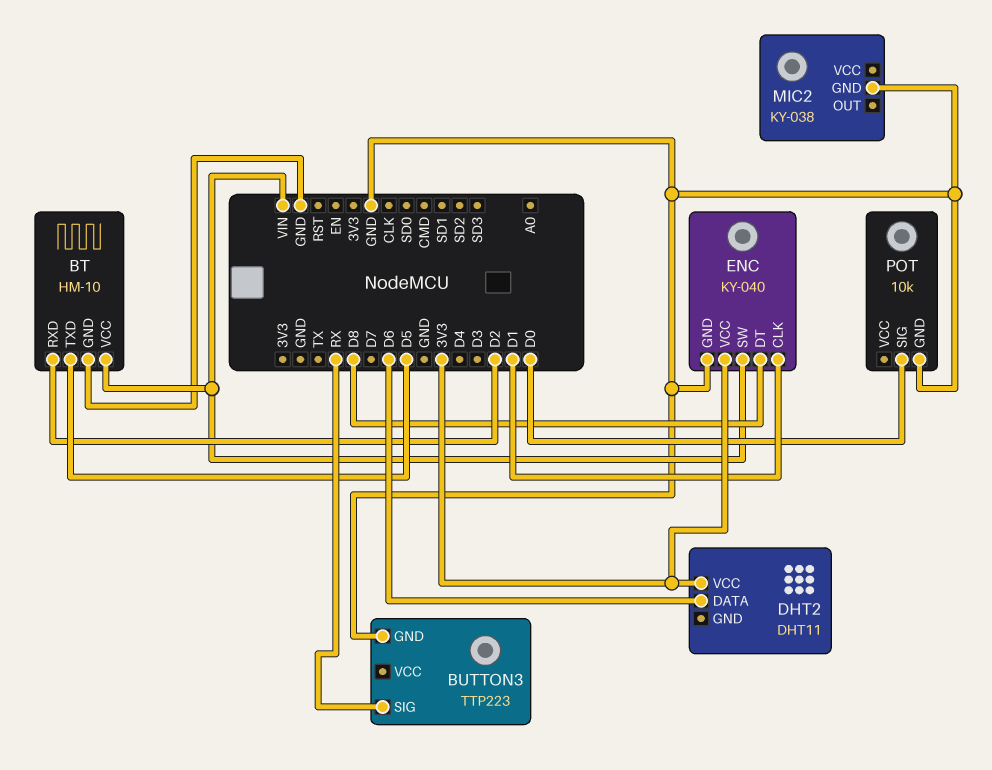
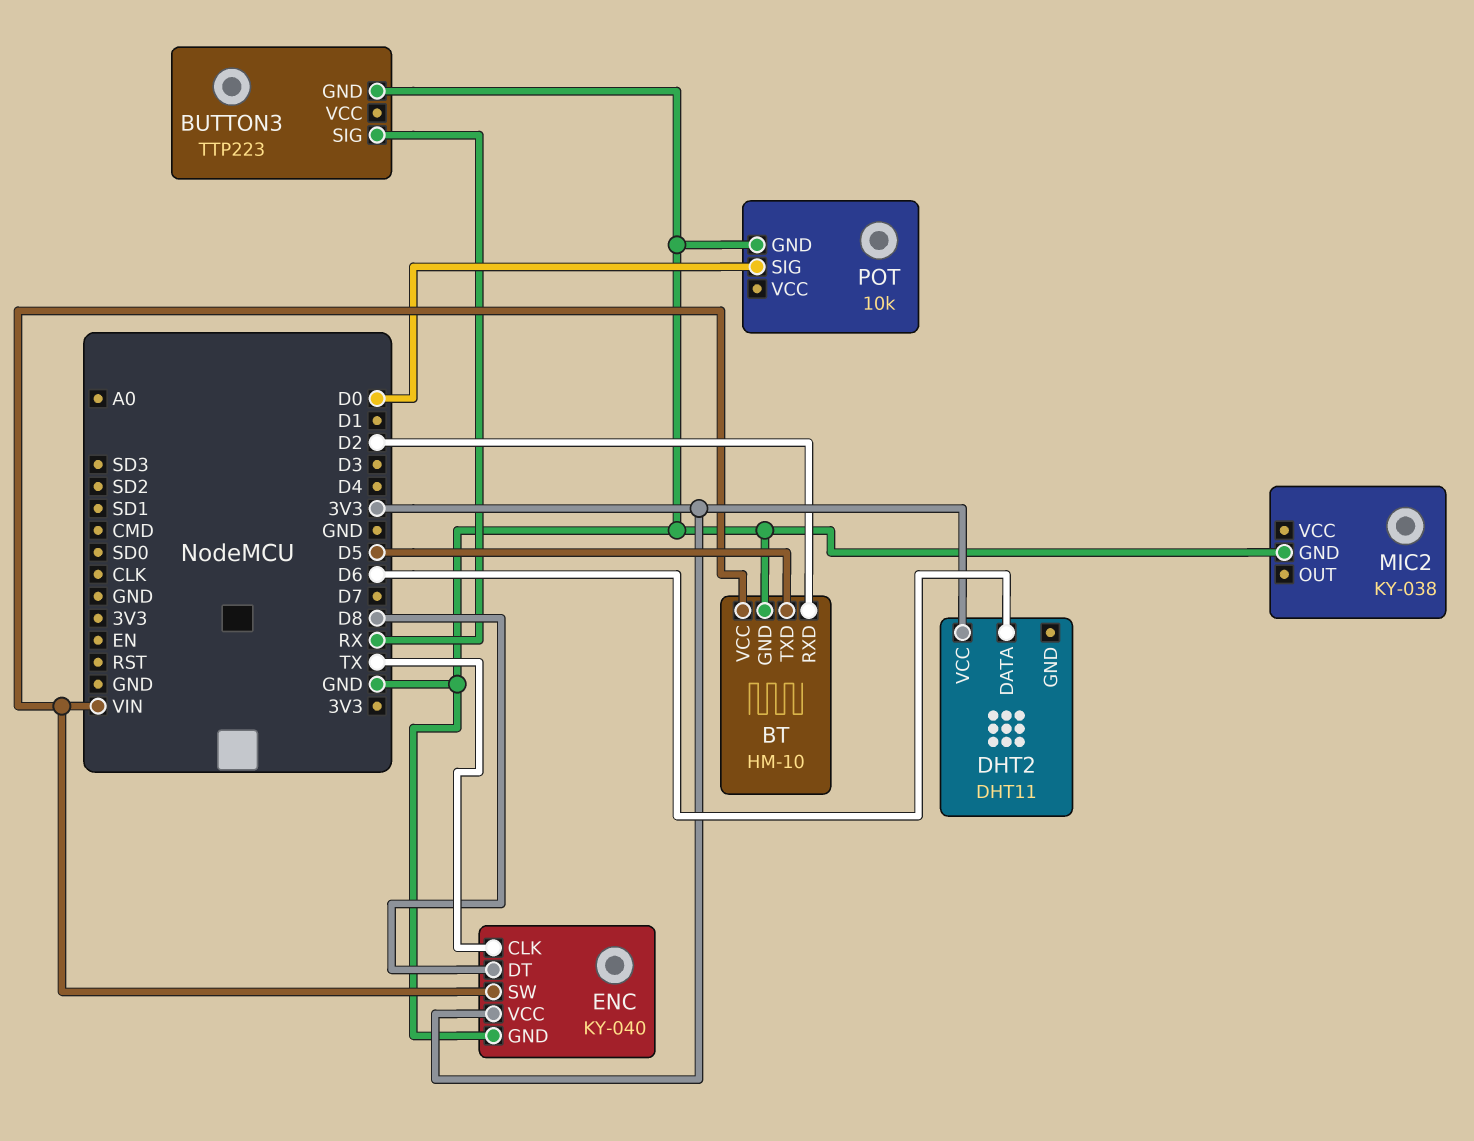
ENC pin CLK: D1 -> TX

